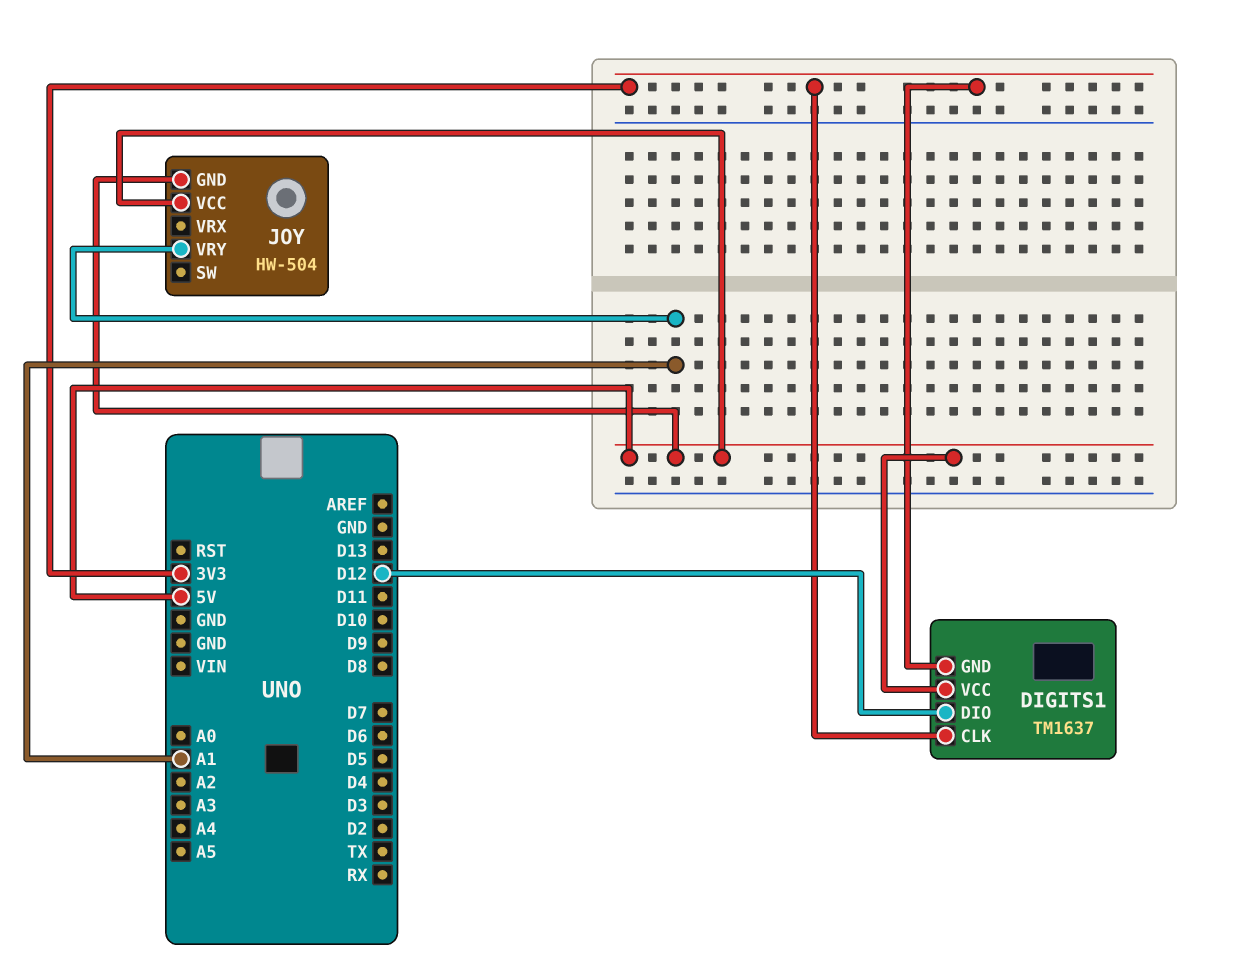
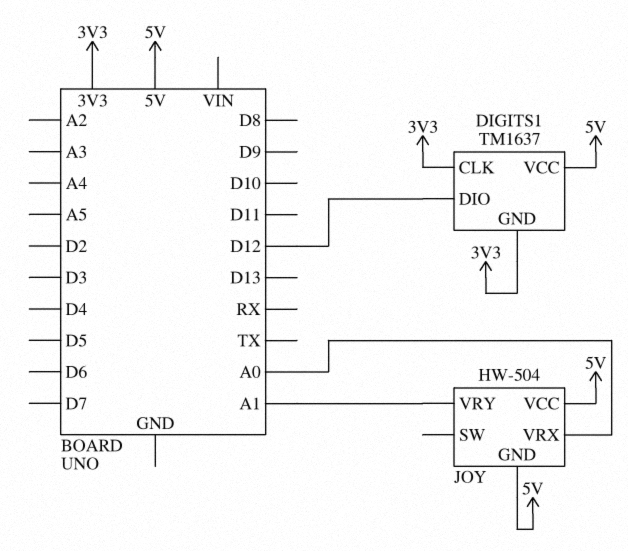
JOY pin VRX: none -> A0

